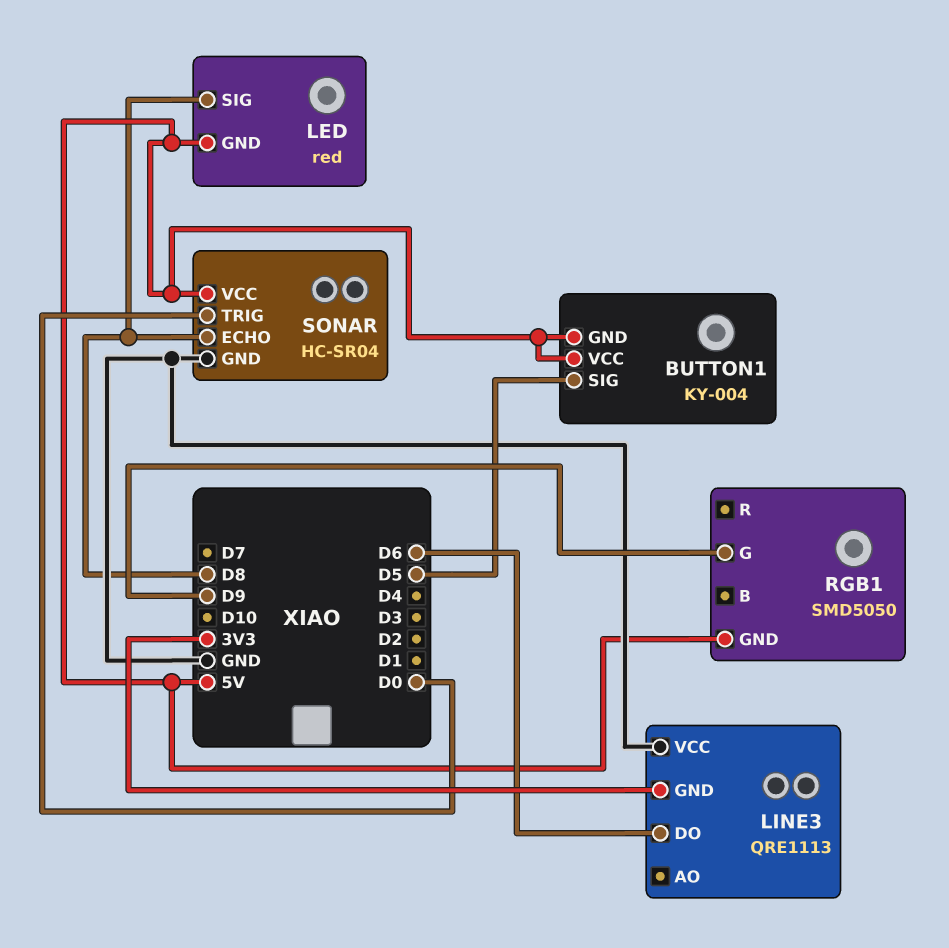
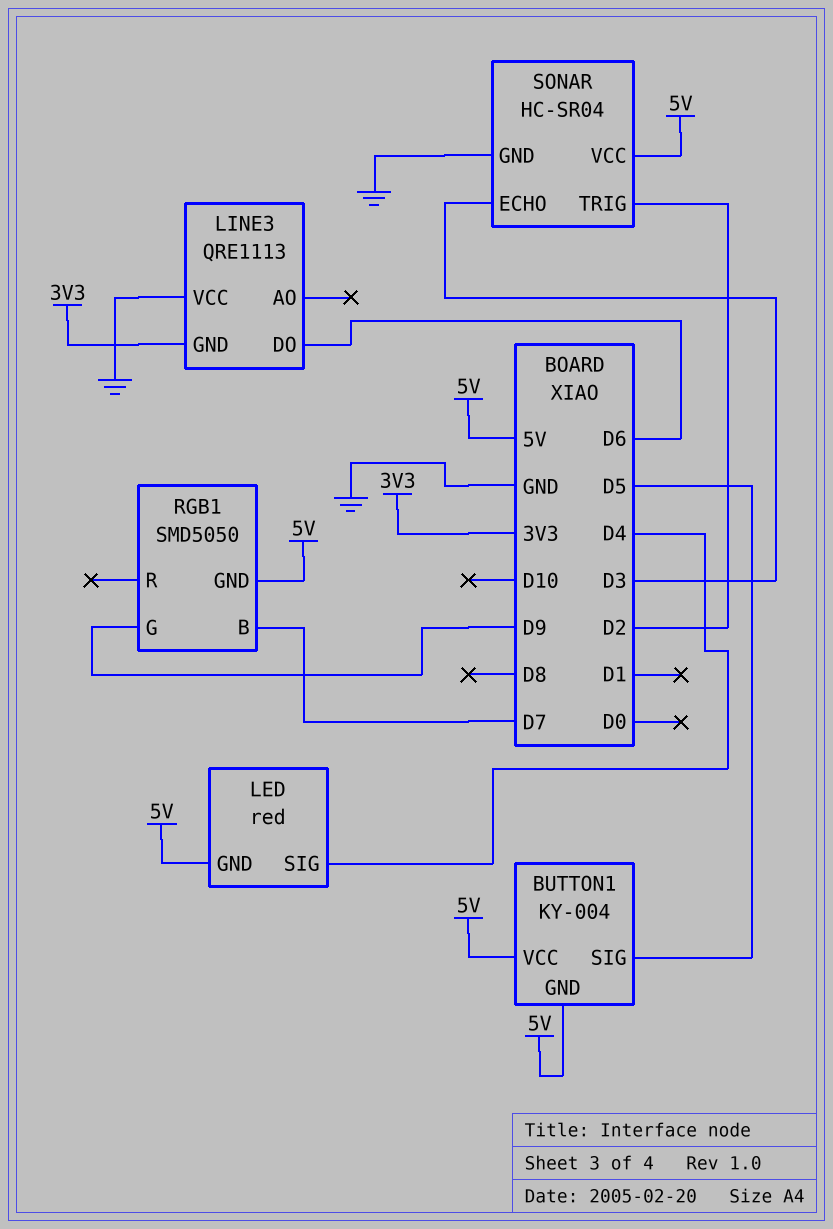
LED pin SIG: D8 -> D4
RGB1 pin B: none -> D7
SONAR pin ECHO: D8 -> D3
SONAR pin TRIG: D0 -> D2

